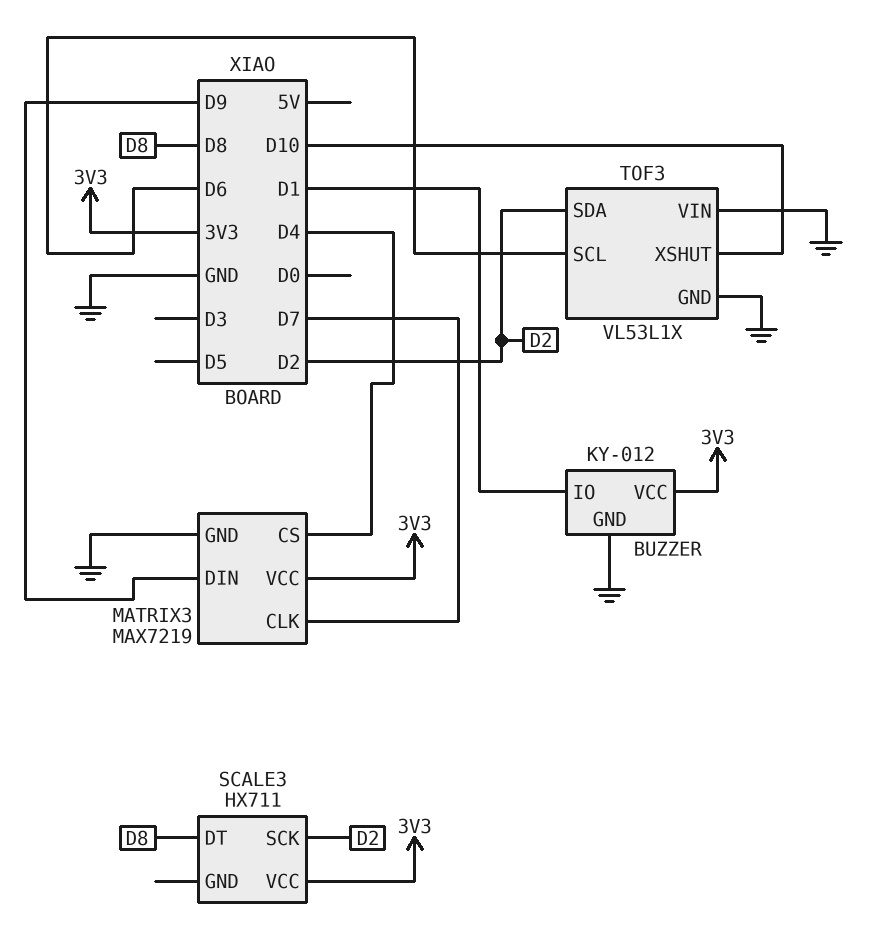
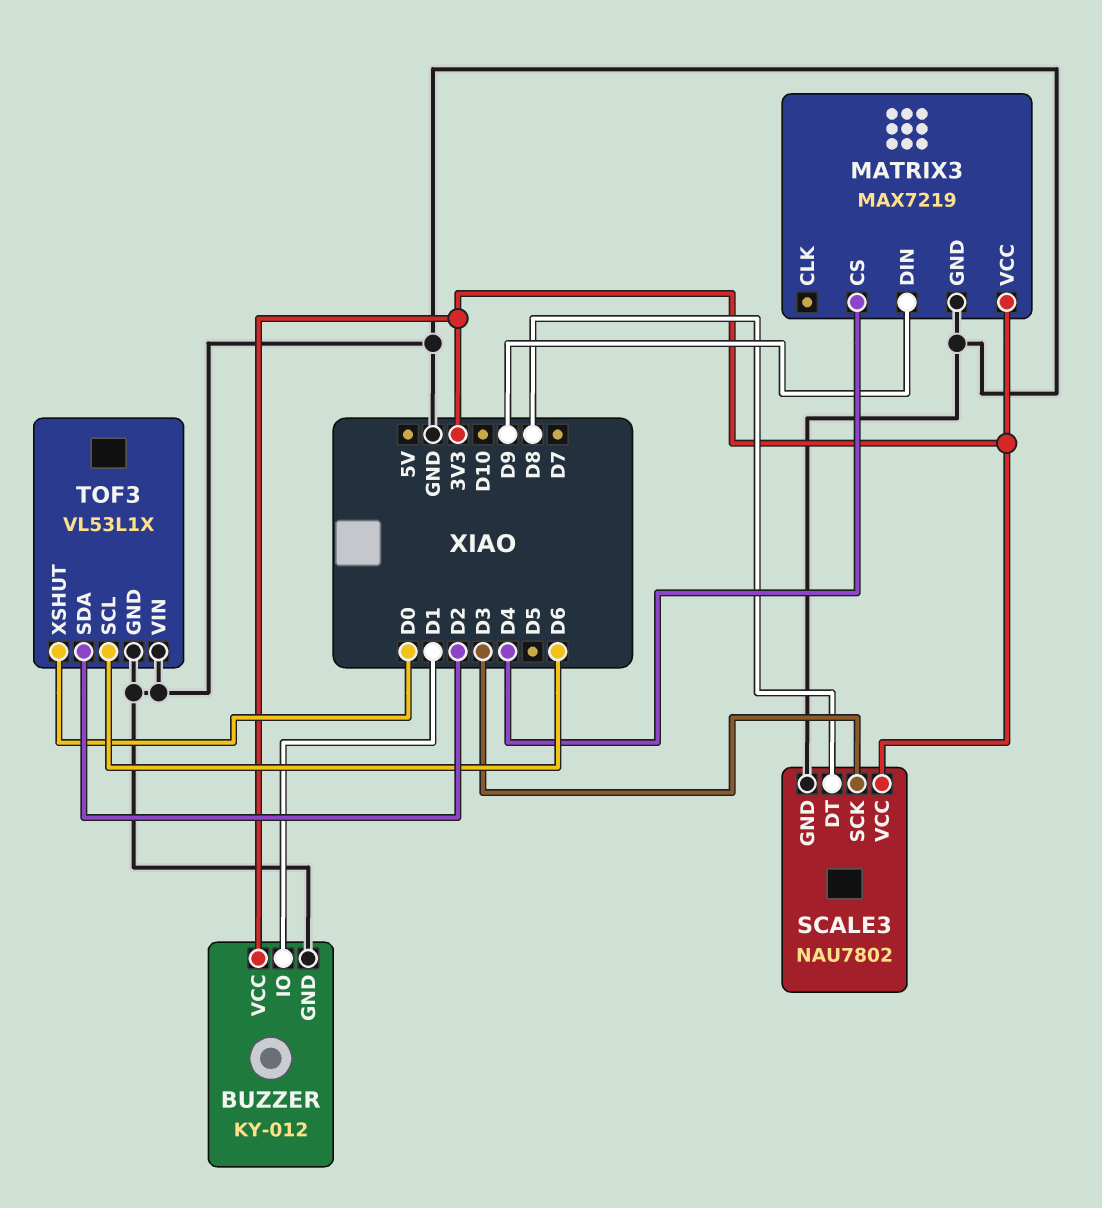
MATRIX3 pin CLK: D7 -> none
SCALE3: HX711 -> NAU7802
SCALE3 pin GND: none -> GND
SCALE3 pin SCK: D2 -> D3
TOF3 pin XSHUT: D10 -> D0

